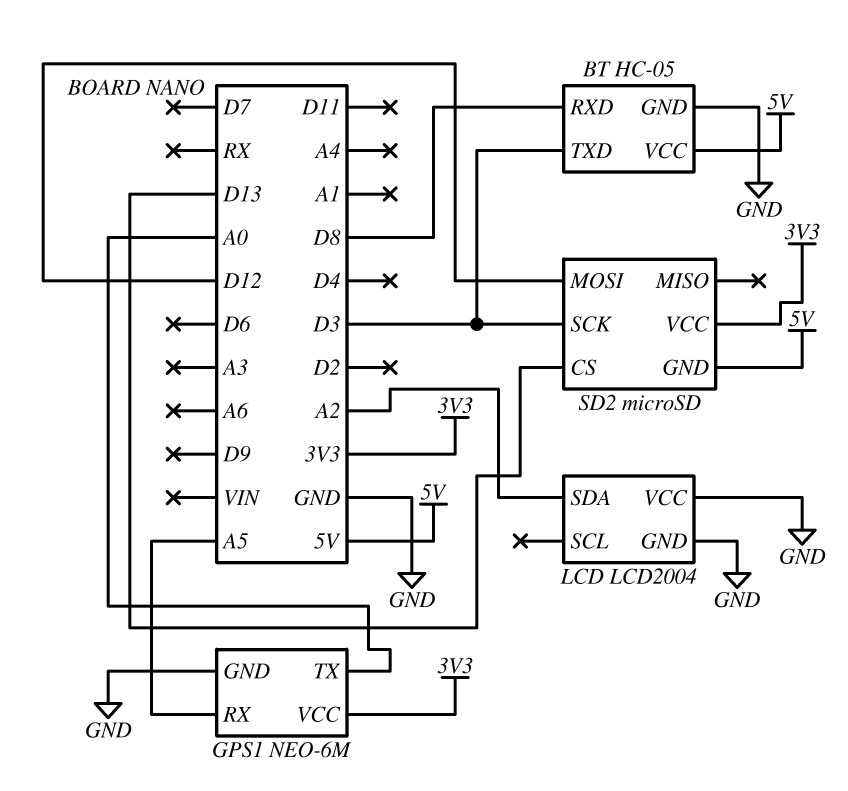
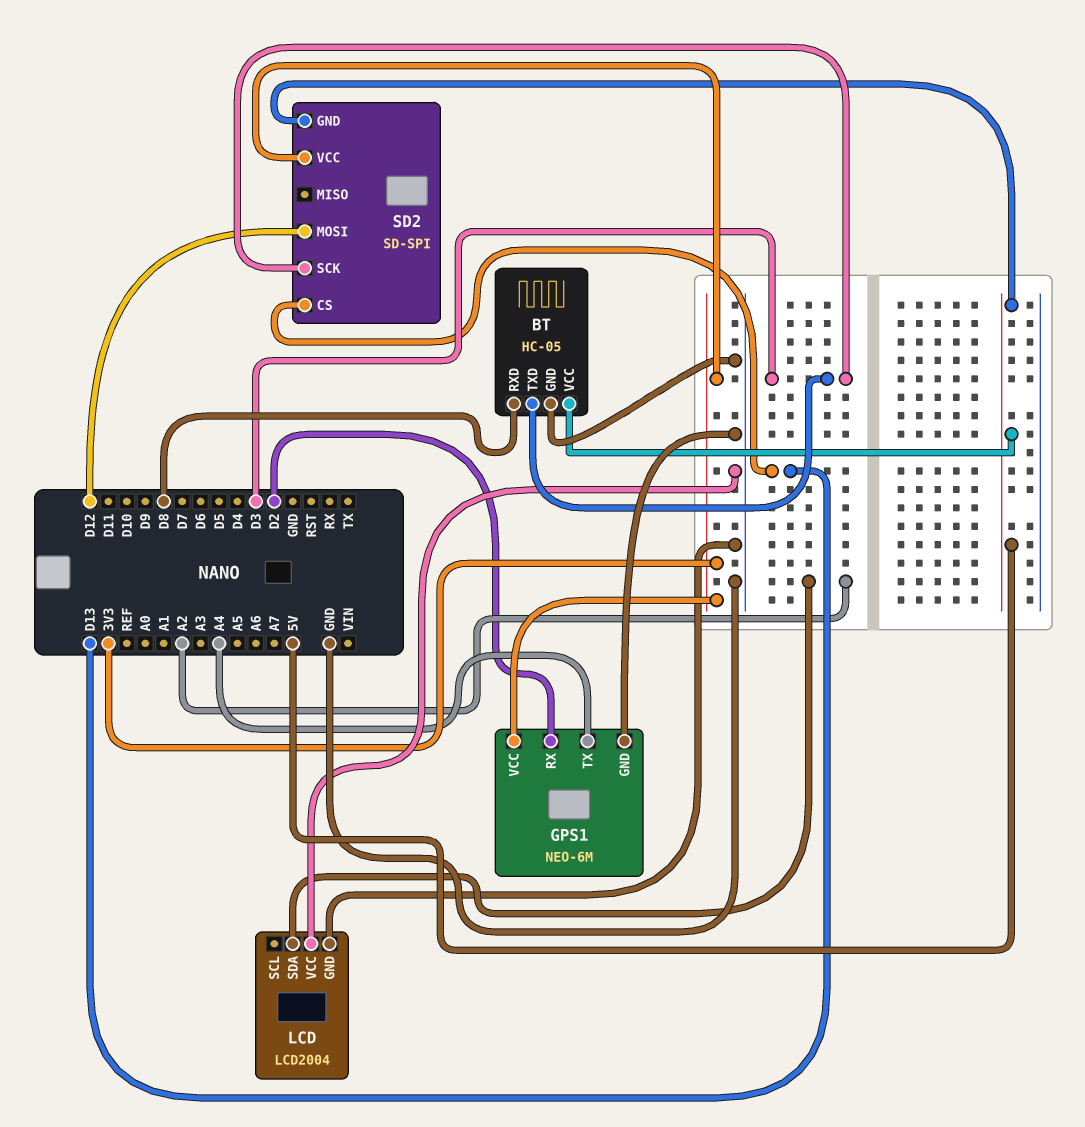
GPS1 pin RX: A5 -> D2
GPS1 pin TX: A0 -> A4
SD2: microSD -> SD-SPI

